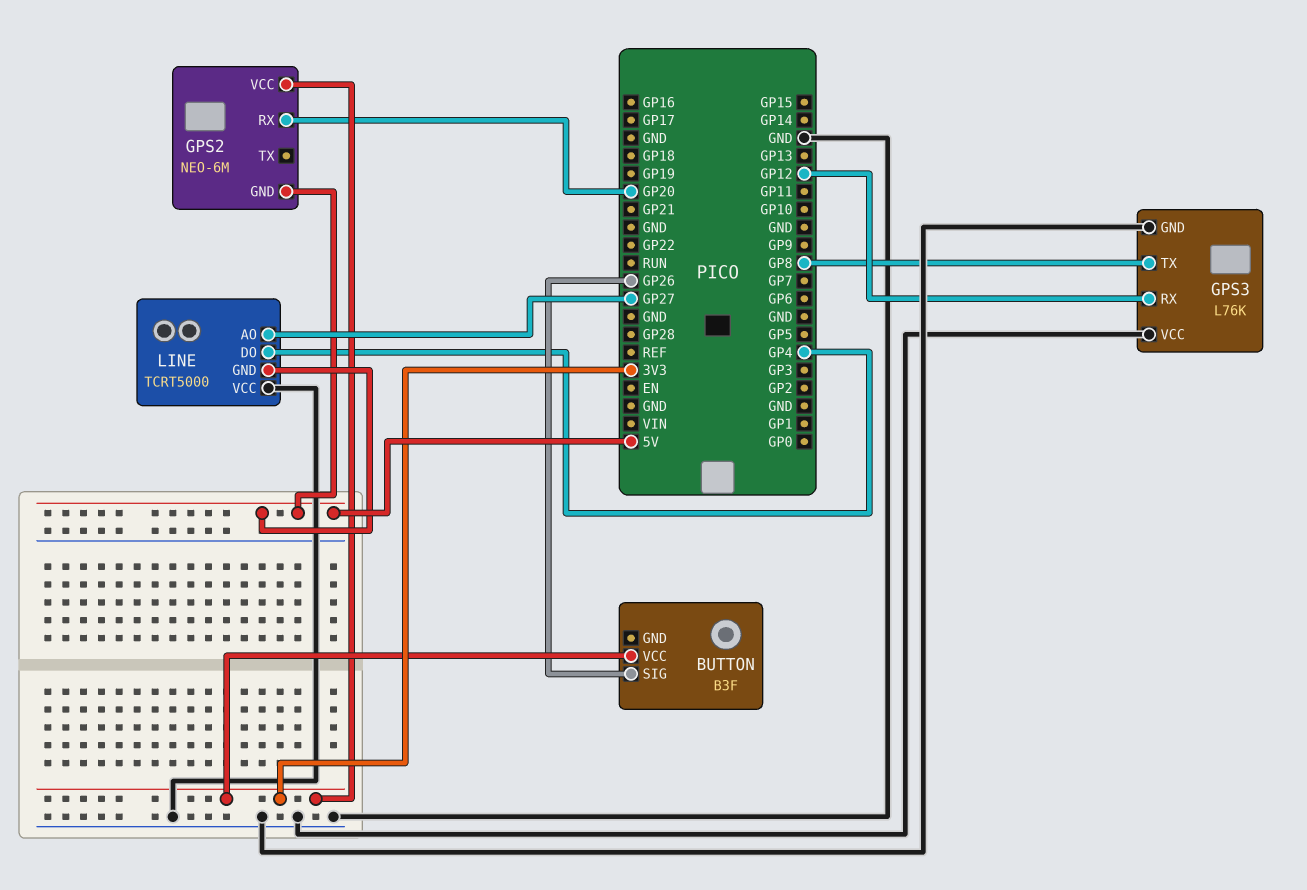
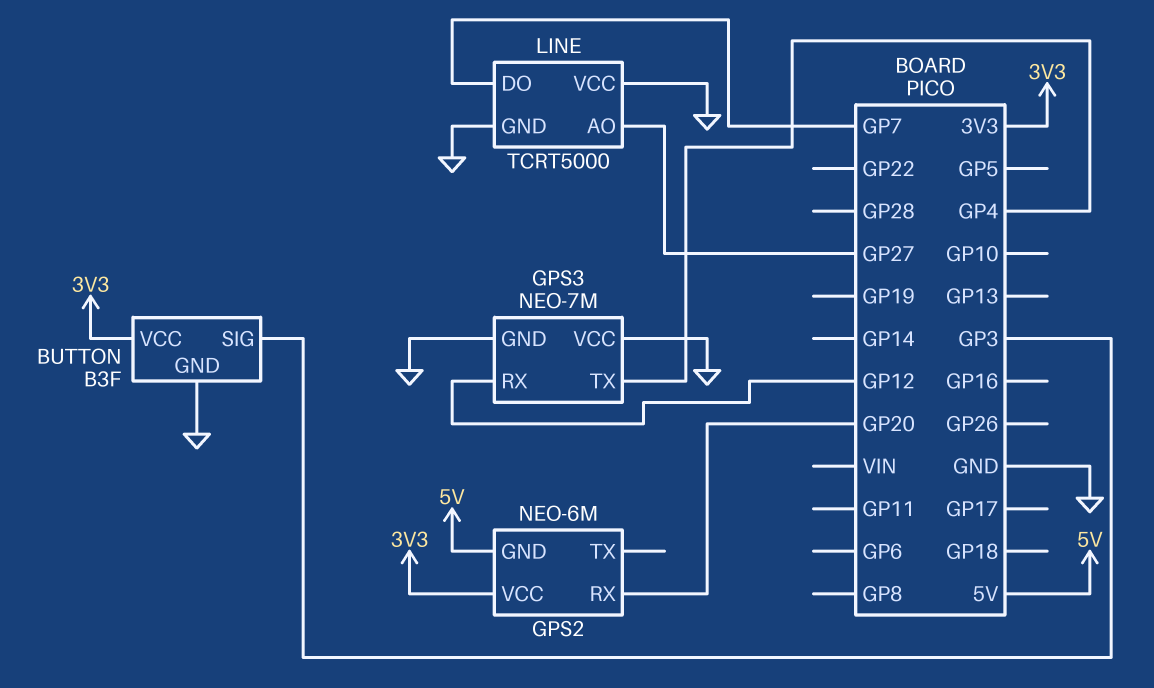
BUTTON pin GND: none -> GND
BUTTON pin SIG: GP26 -> GP3
GPS3: L76K -> NEO-7M
GPS3 pin TX: GP8 -> GP4
LINE pin DO: GP4 -> GP7
LINE pin GND: 5V -> GND

